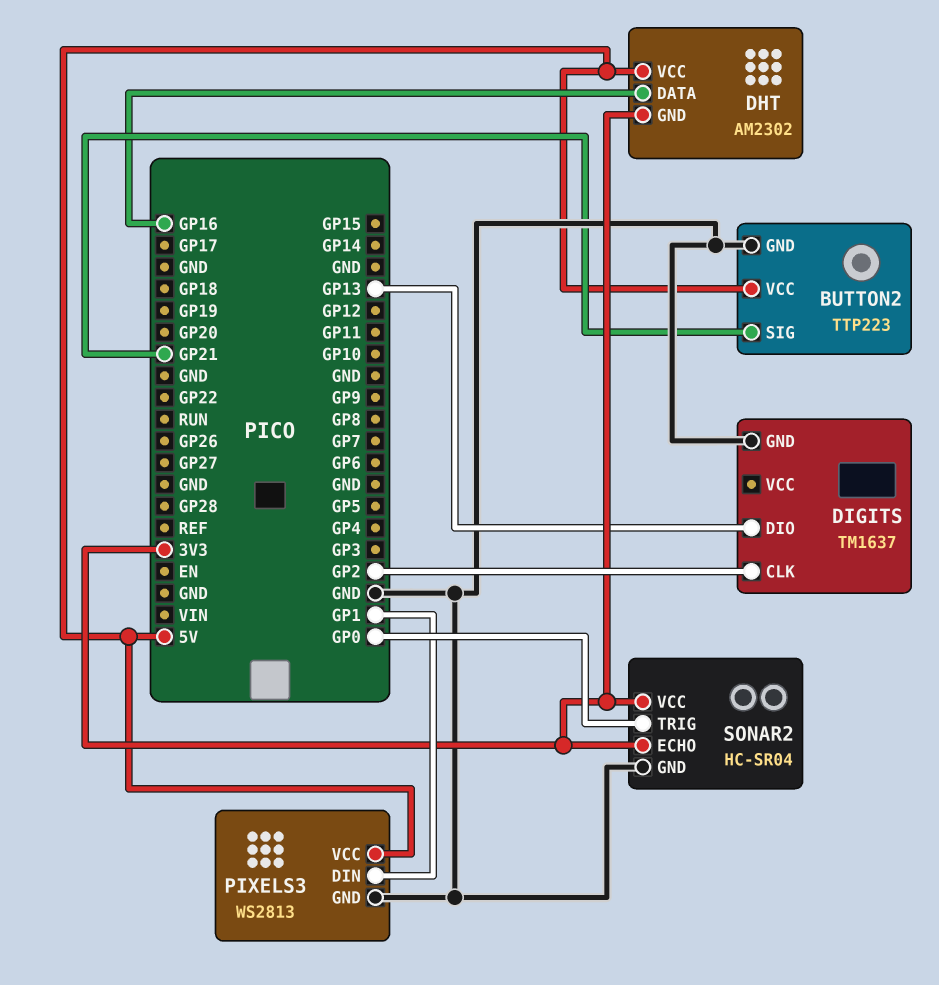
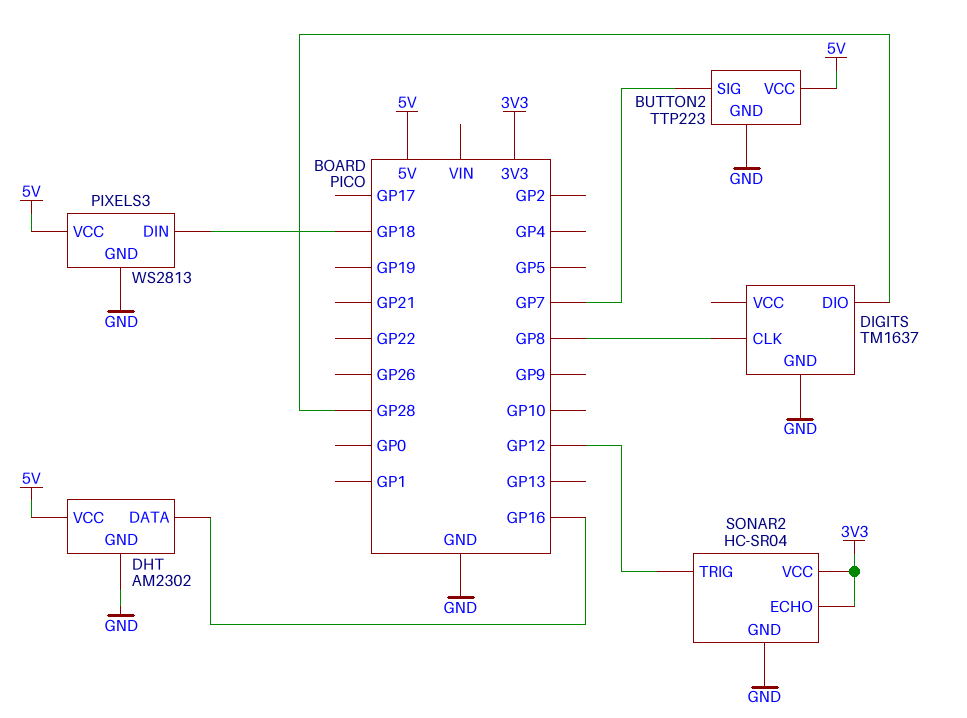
BUTTON2 pin SIG: GP21 -> GP7
DHT pin GND: 3V3 -> GND
DIGITS pin CLK: GP2 -> GP8
DIGITS pin DIO: GP13 -> GP28
PIXELS3 pin DIN: GP1 -> GP18
SONAR2 pin TRIG: GP0 -> GP12

